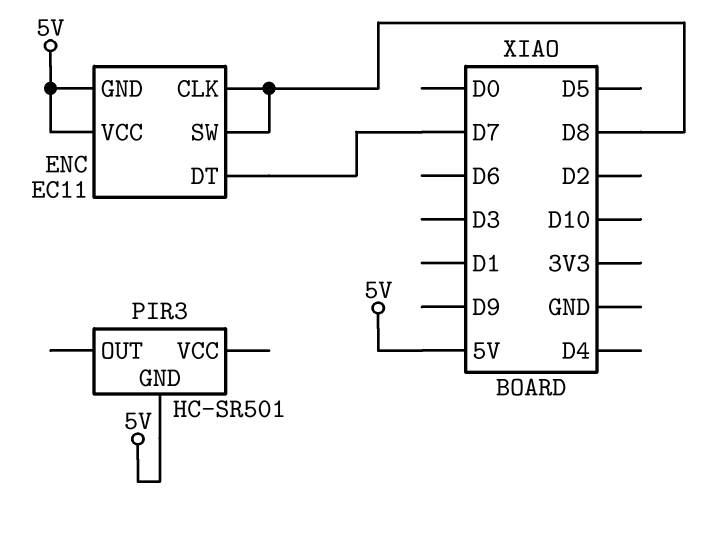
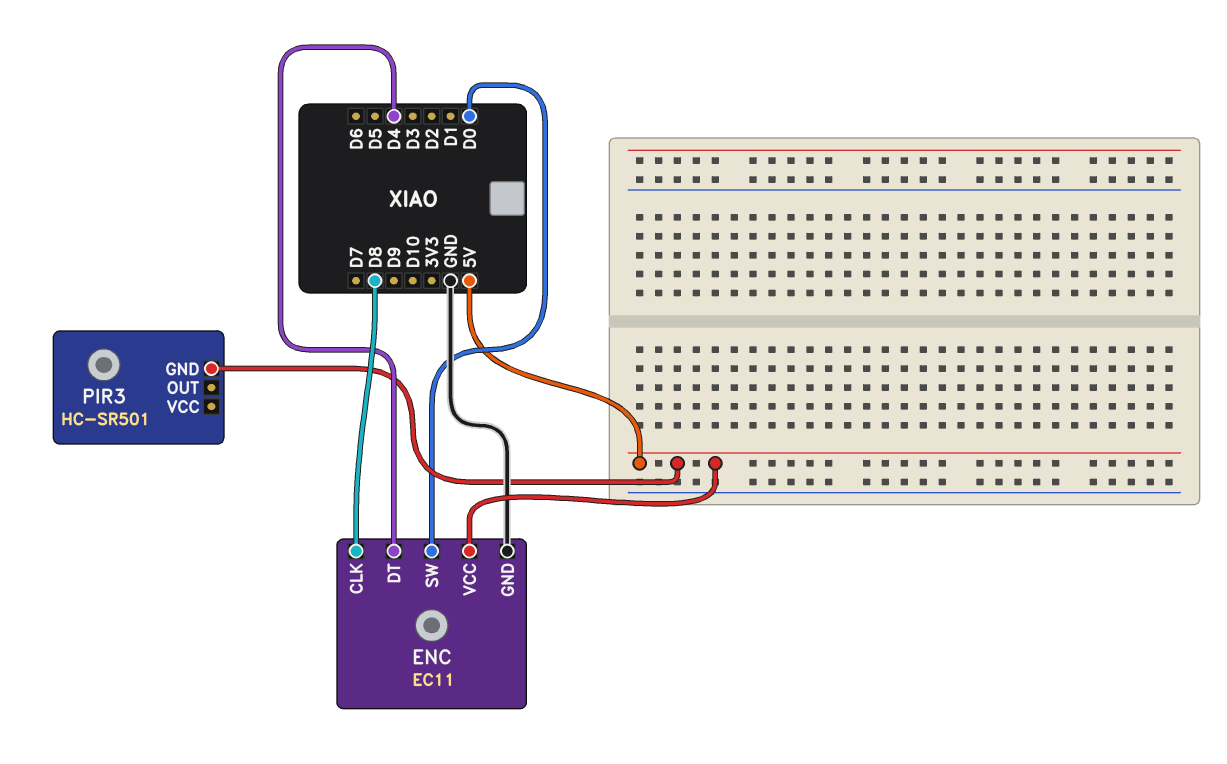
ENC pin DT: D7 -> D4
ENC pin GND: 5V -> GND
ENC pin SW: D8 -> D0

